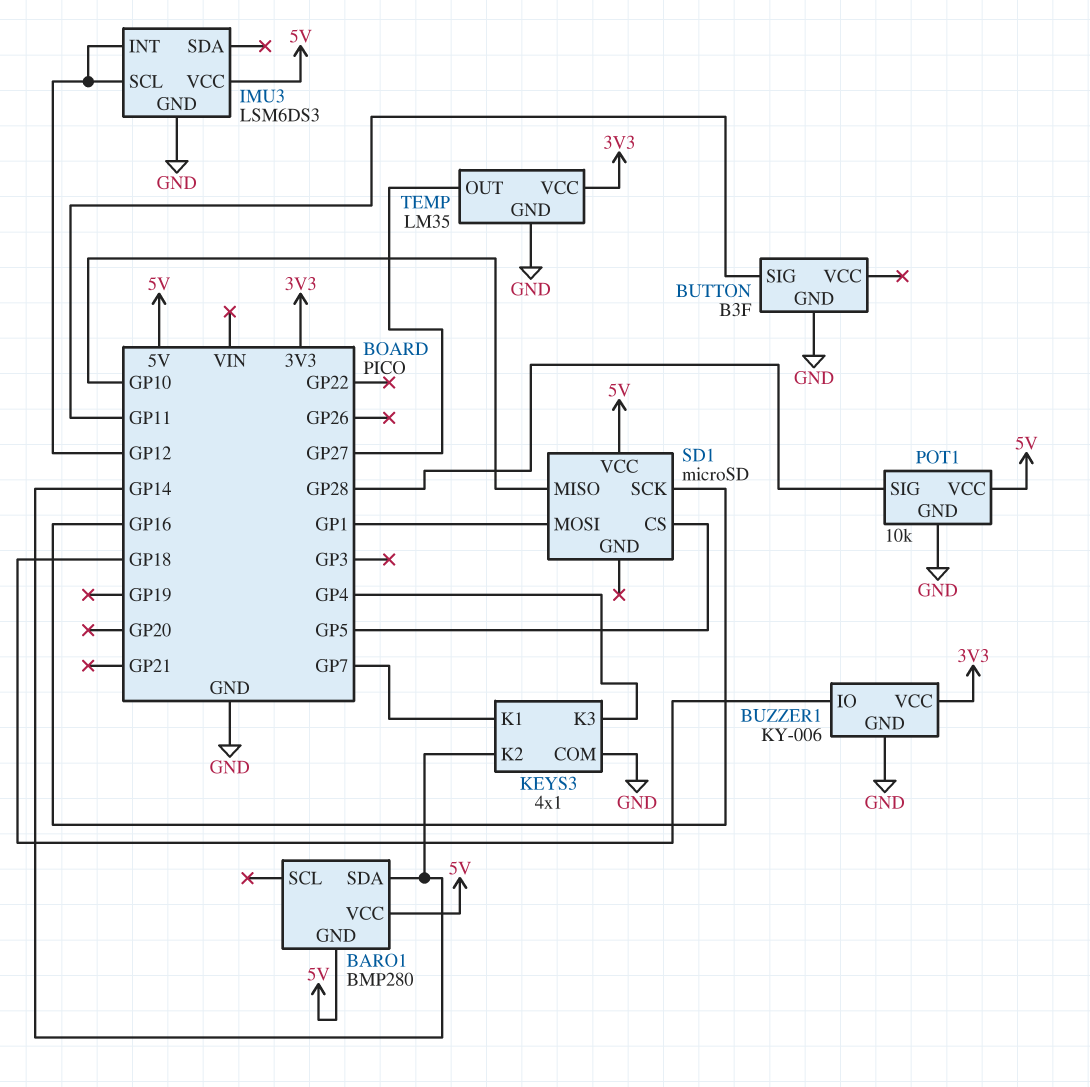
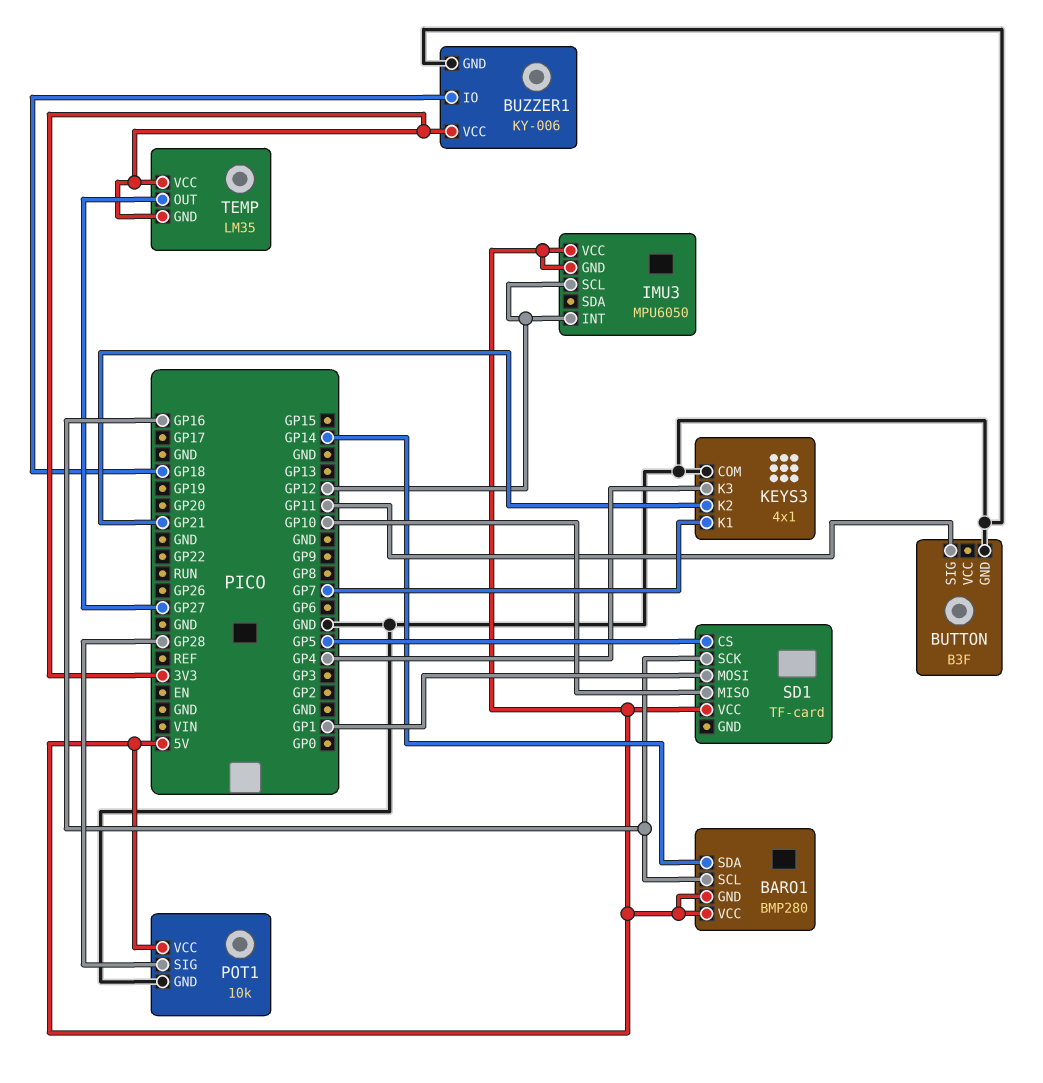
BARO1 pin SCL: none -> GP16
IMU3: LSM6DS3 -> MPU6050
IMU3 pin GND: GND -> 5V
KEYS3 pin K2: GP14 -> GP21
SD1: microSD -> TF-card
TEMP pin GND: GND -> 3V3

